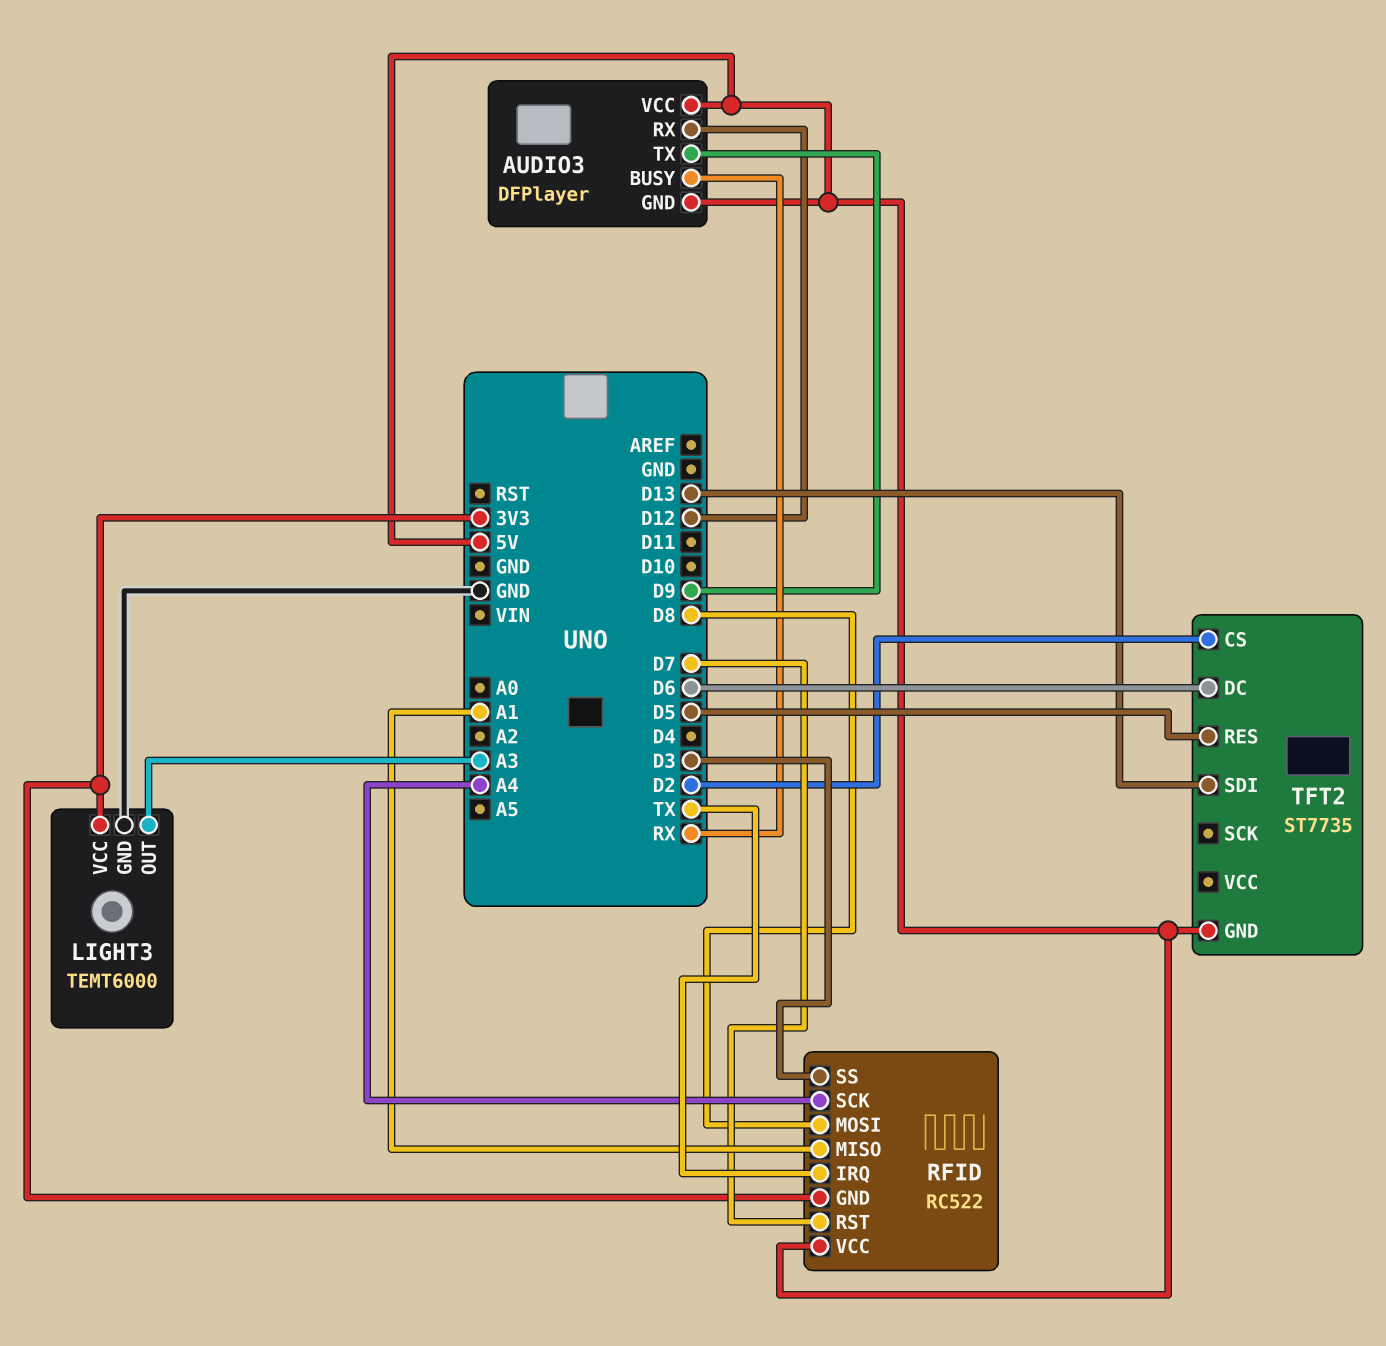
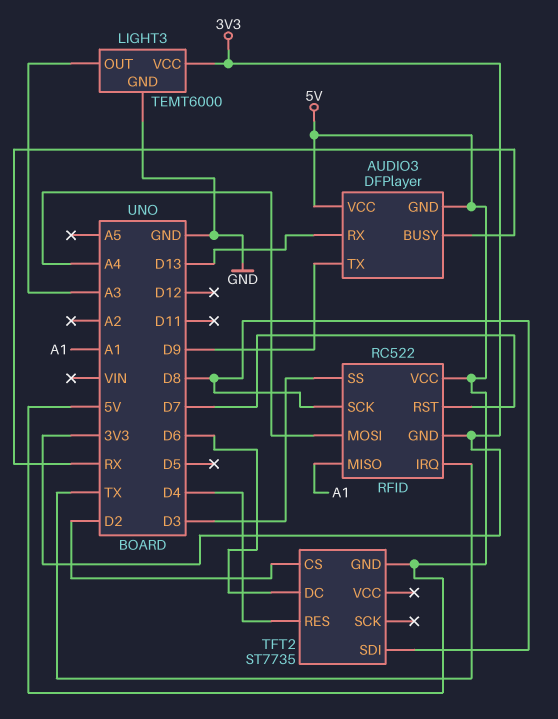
AUDIO3 pin RX: D12 -> D13
RFID pin MOSI: D8 -> A4
RFID pin SCK: A4 -> D8
TFT2 pin RES: D5 -> D4
TFT2 pin SDI: D13 -> D8

